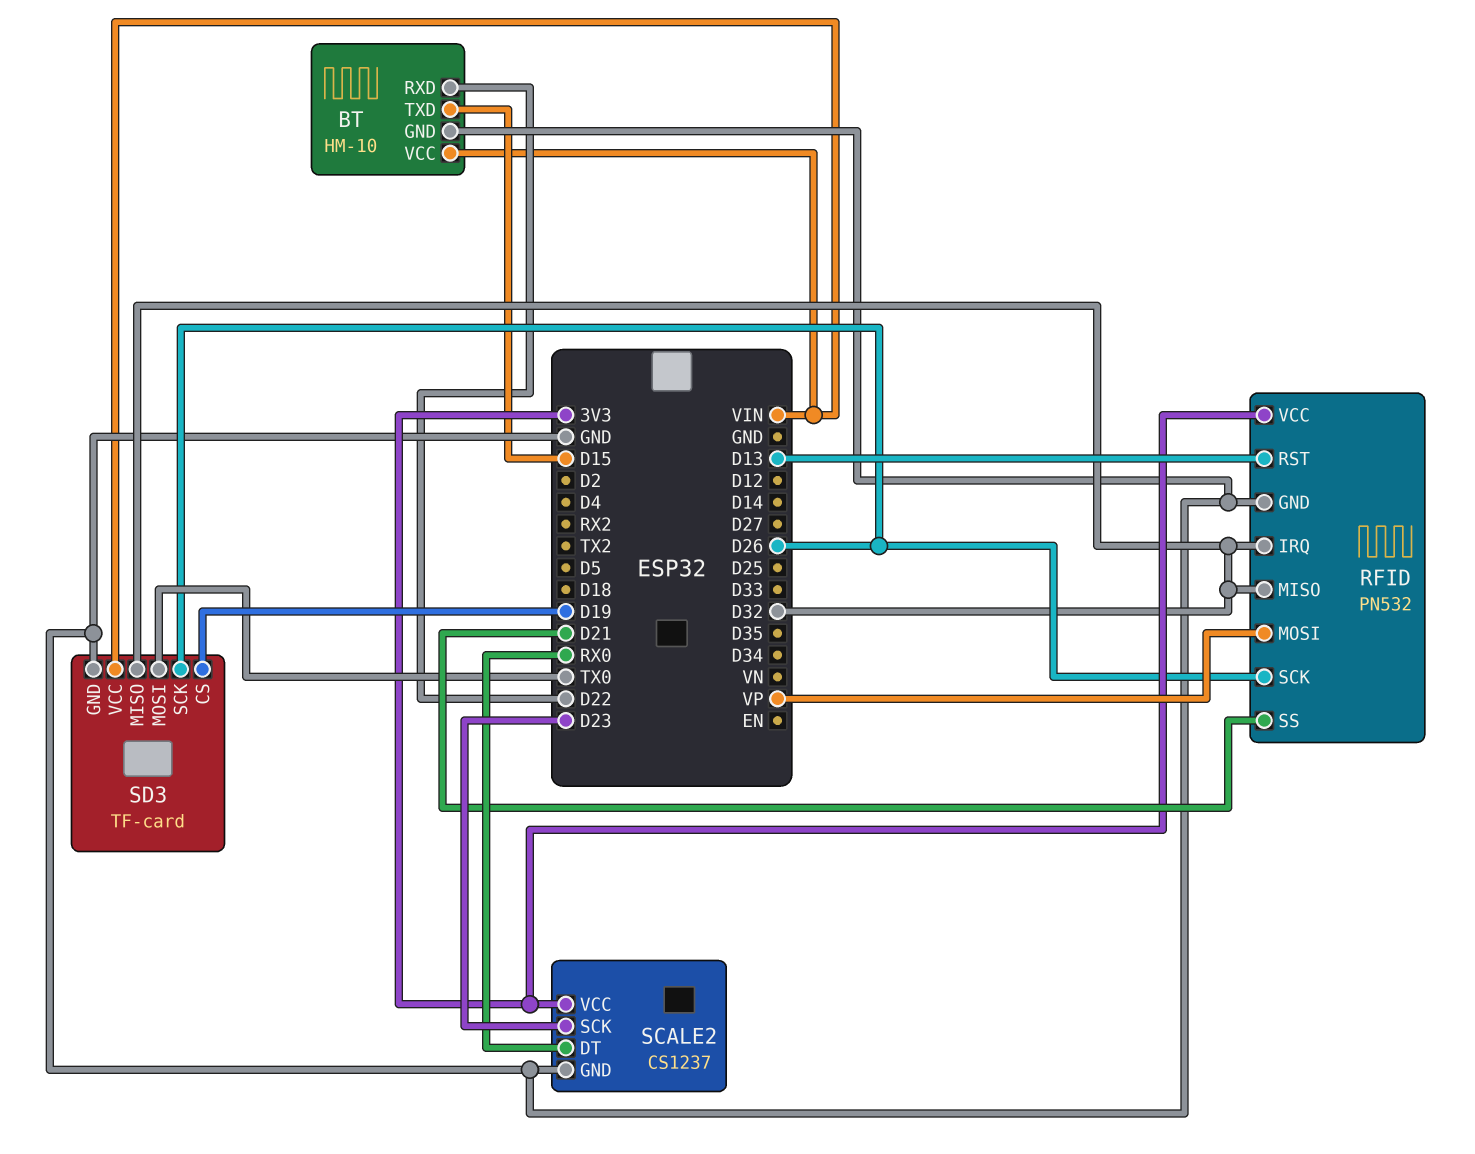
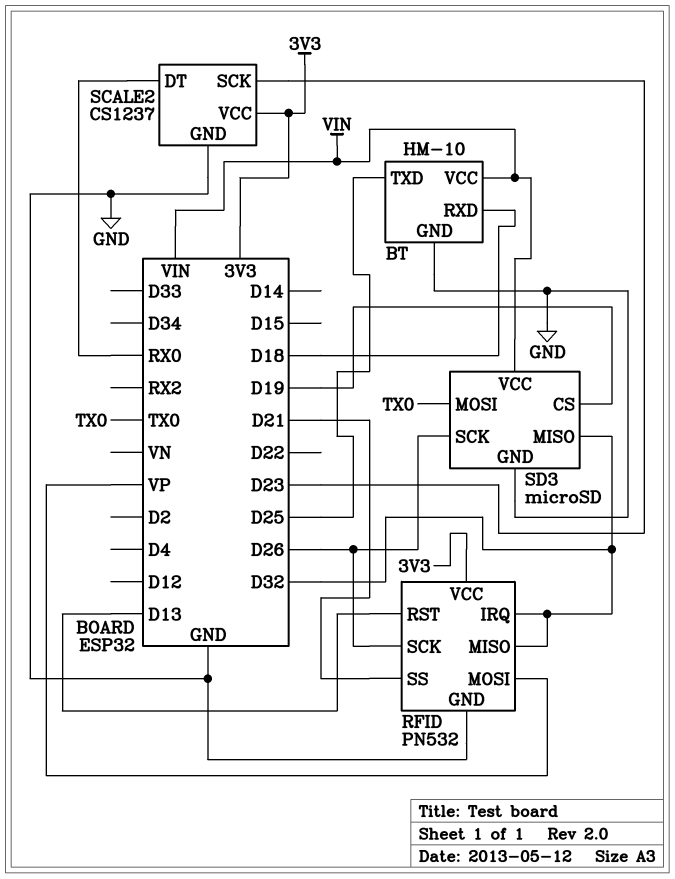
BT pin RXD: D22 -> D18
BT pin TXD: D15 -> D25
SD3: TF-card -> microSD

